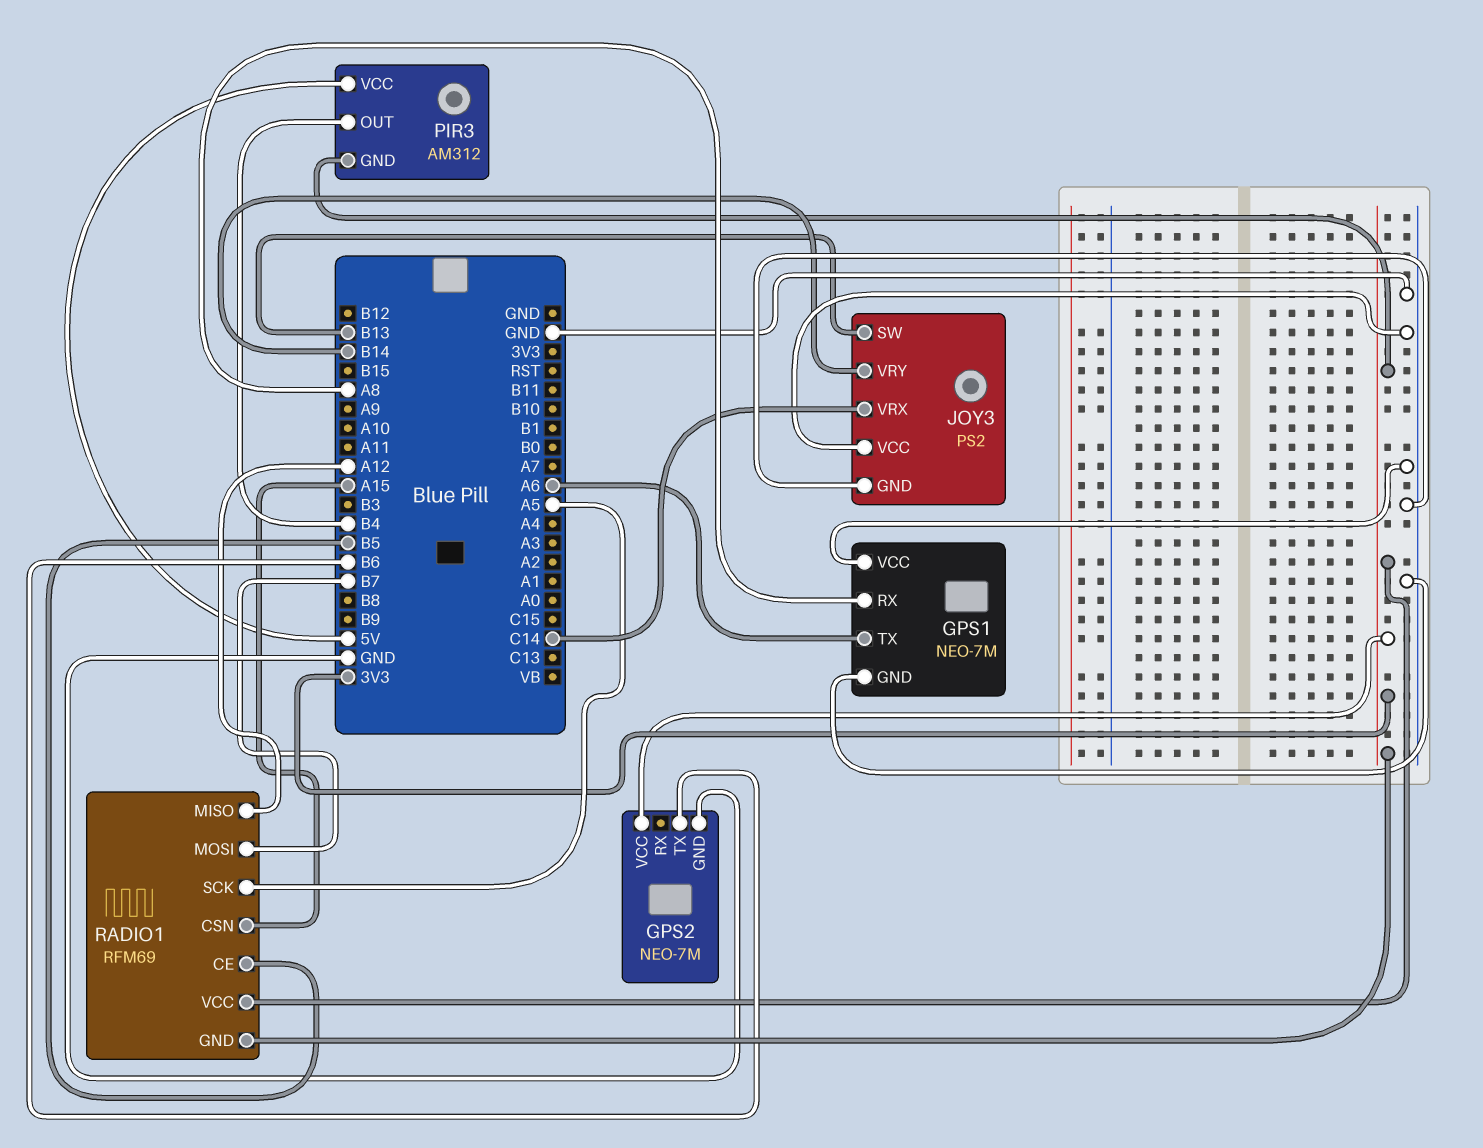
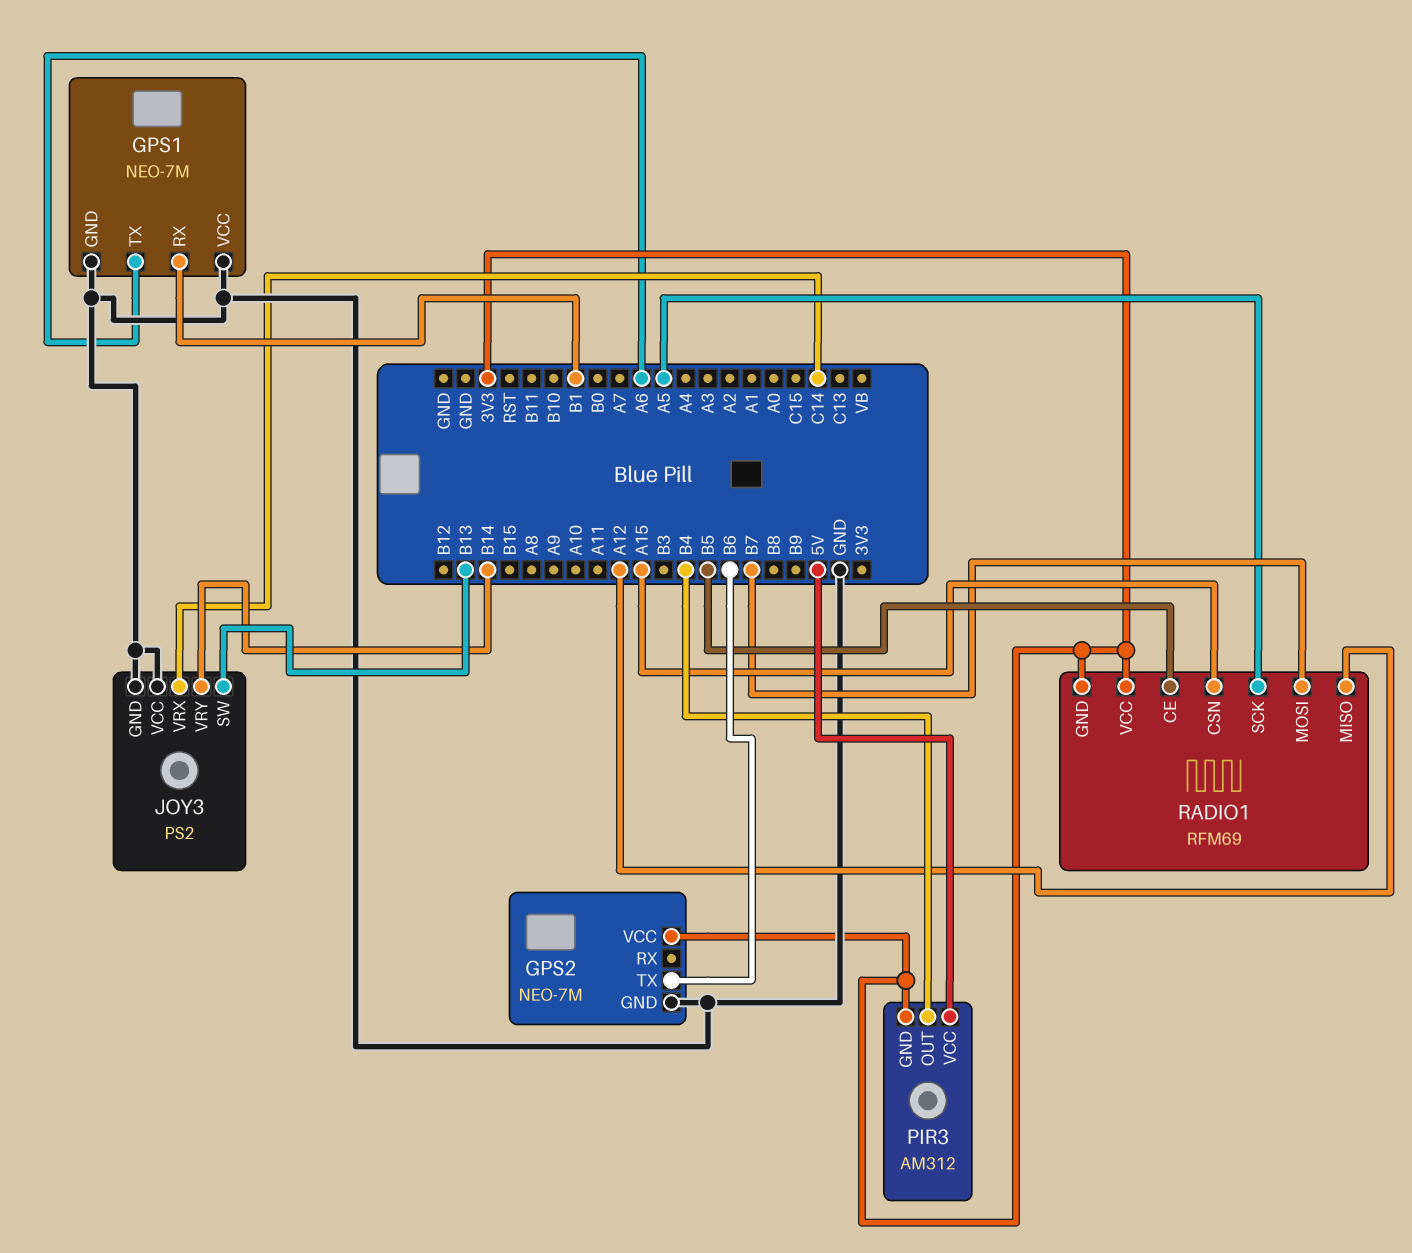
GPS1 pin RX: A8 -> B1

